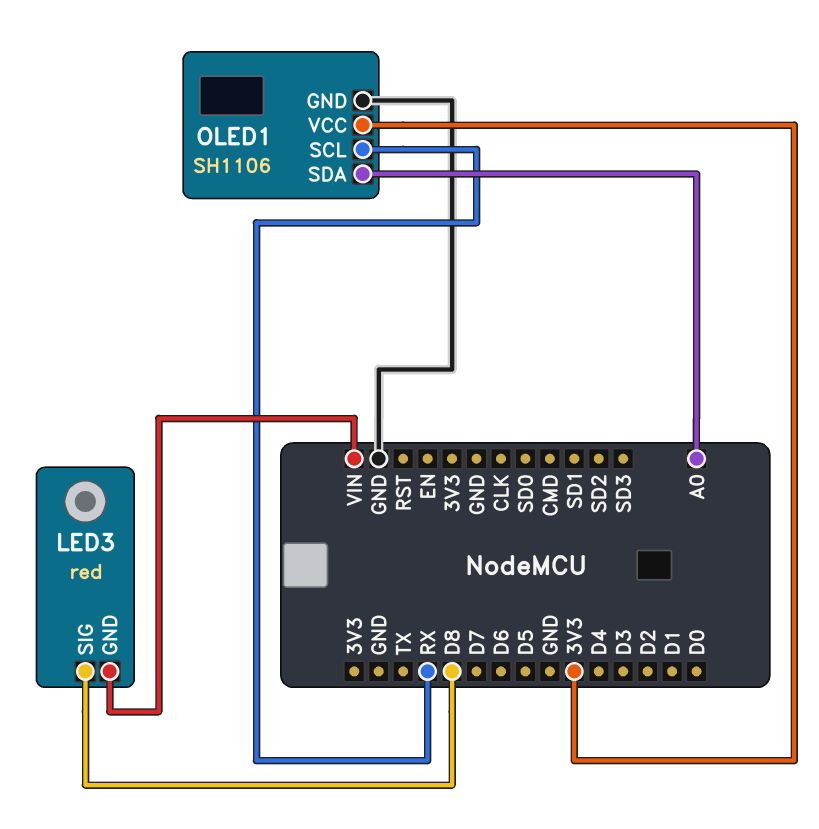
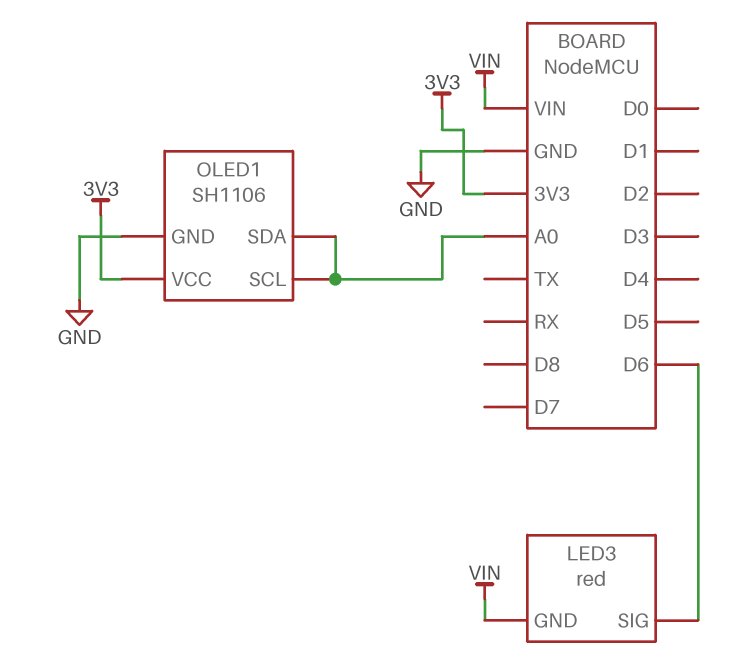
LED3 pin SIG: D8 -> D6
OLED1 pin SCL: RX -> A0

